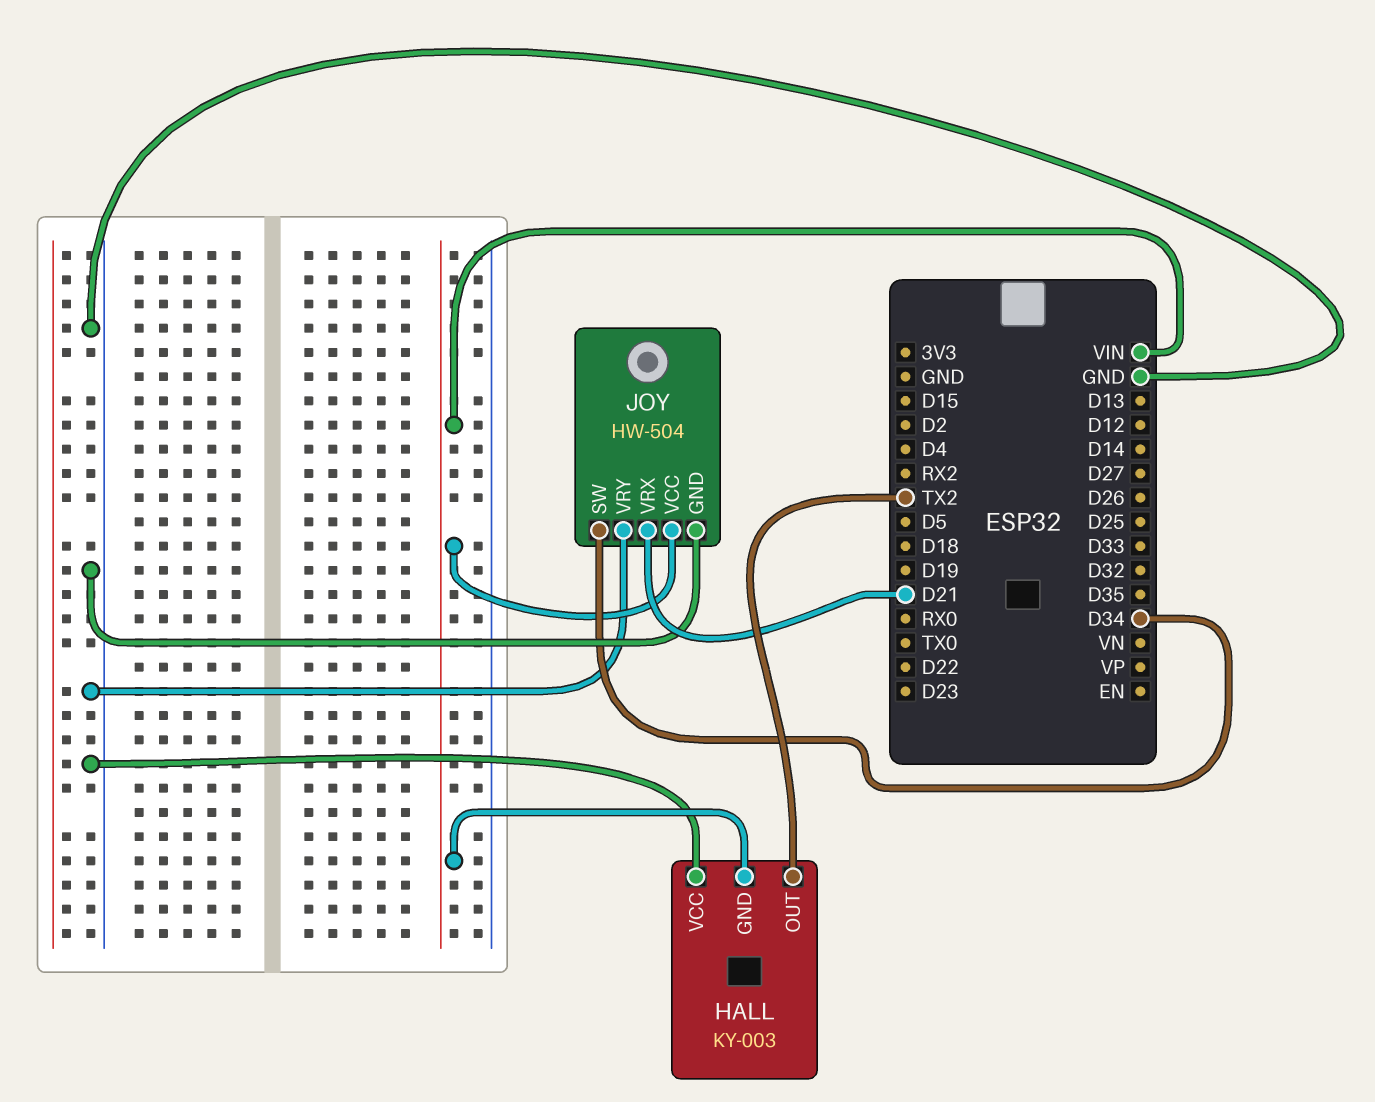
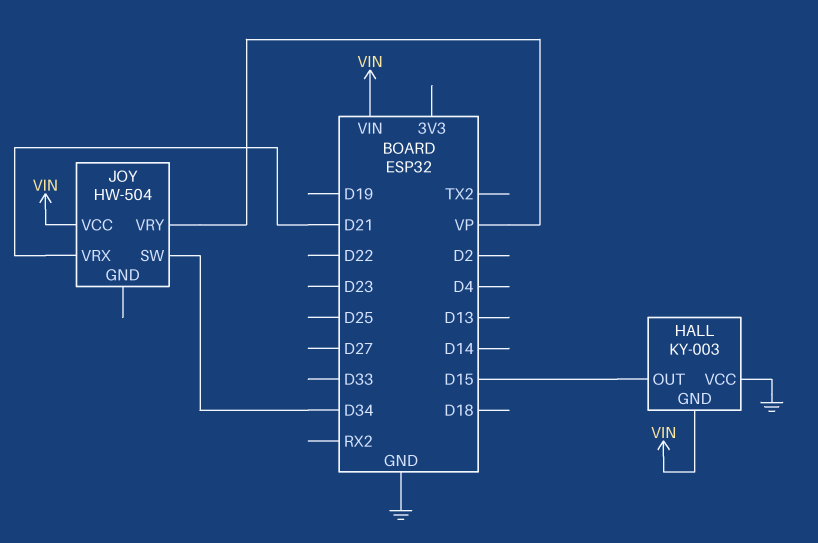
HALL pin OUT: TX2 -> D15
JOY pin GND: GND -> none
JOY pin VRY: GND -> VP

